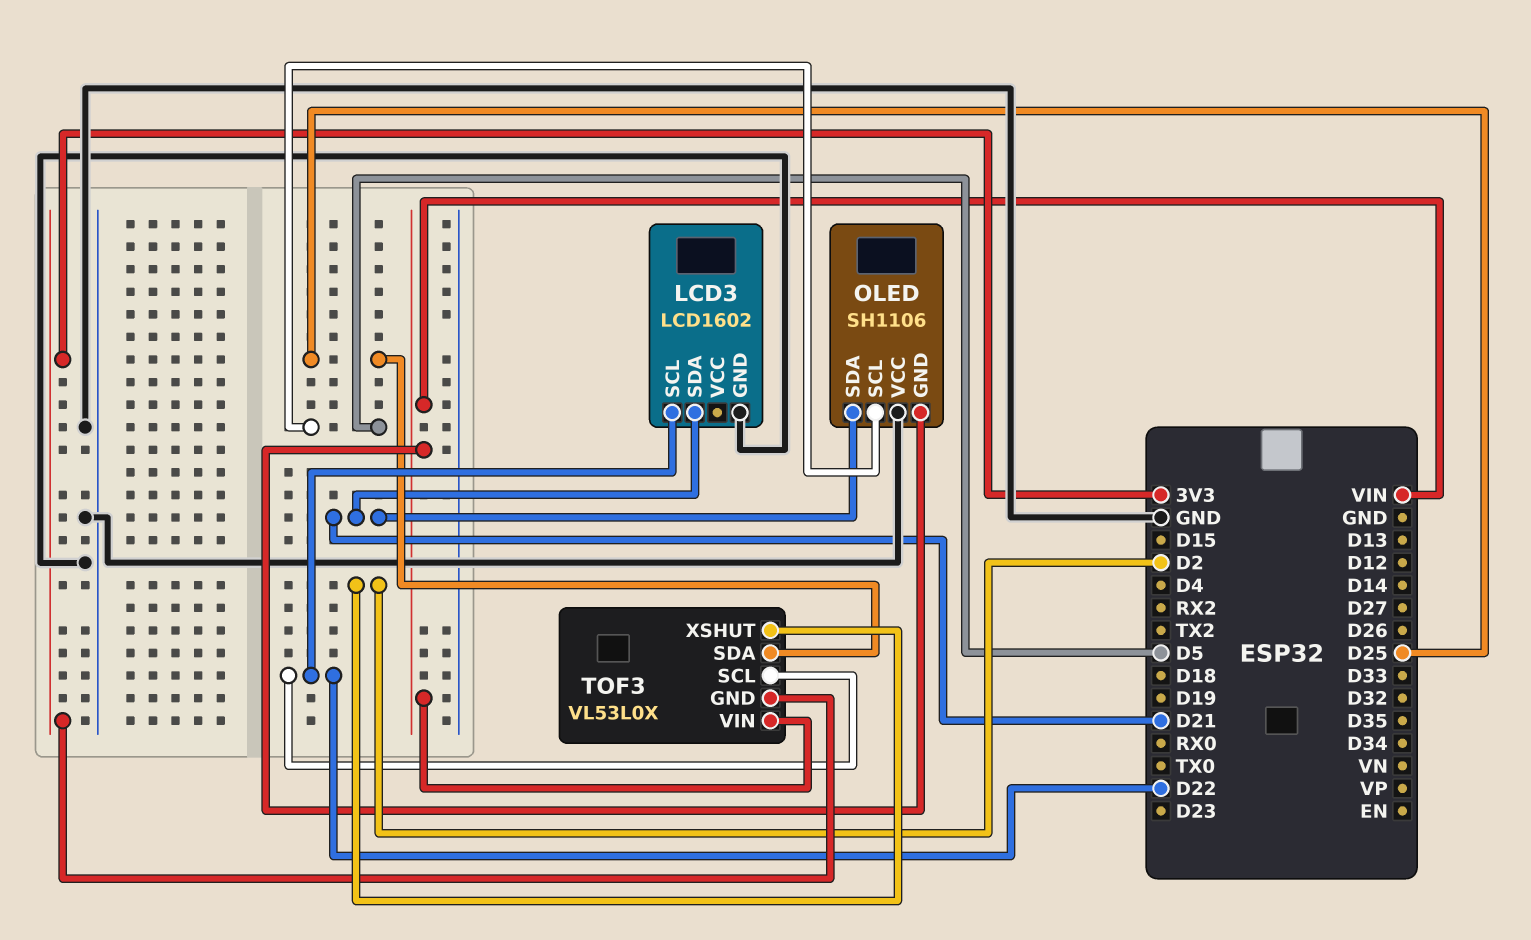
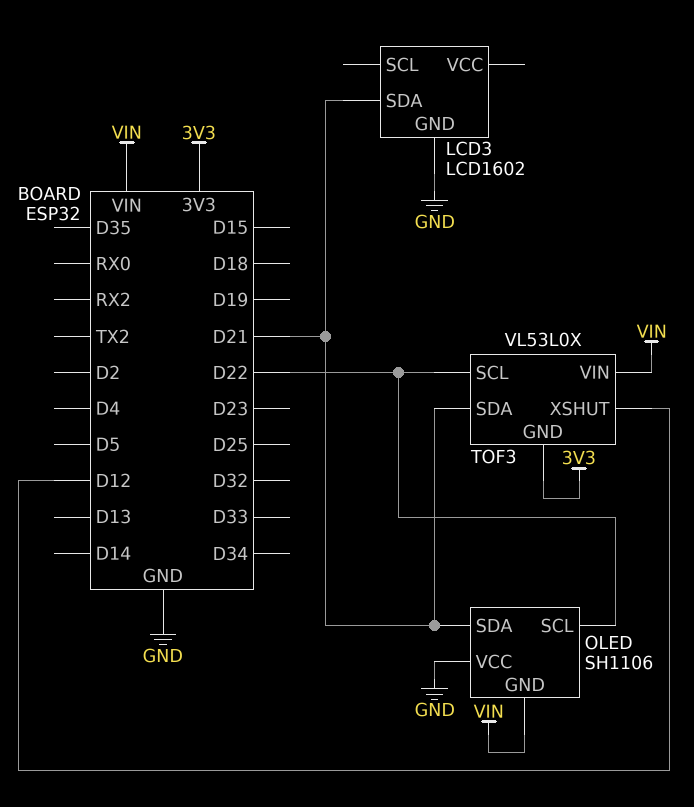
LCD3 pin SCL: D22 -> none
OLED pin SCL: D5 -> D22
TOF3 pin SDA: D25 -> D21
TOF3 pin XSHUT: D2 -> D12

